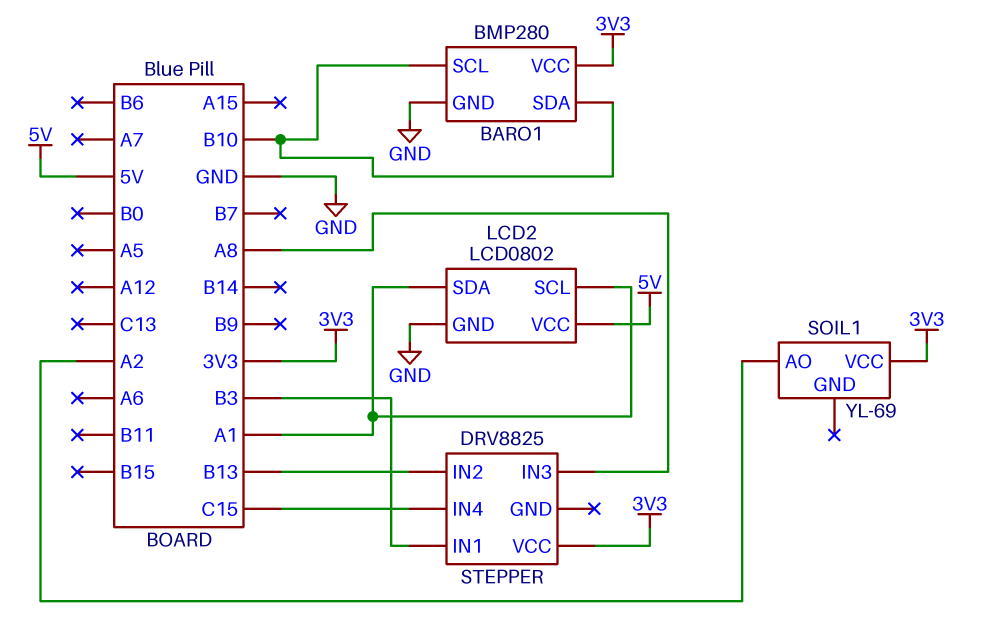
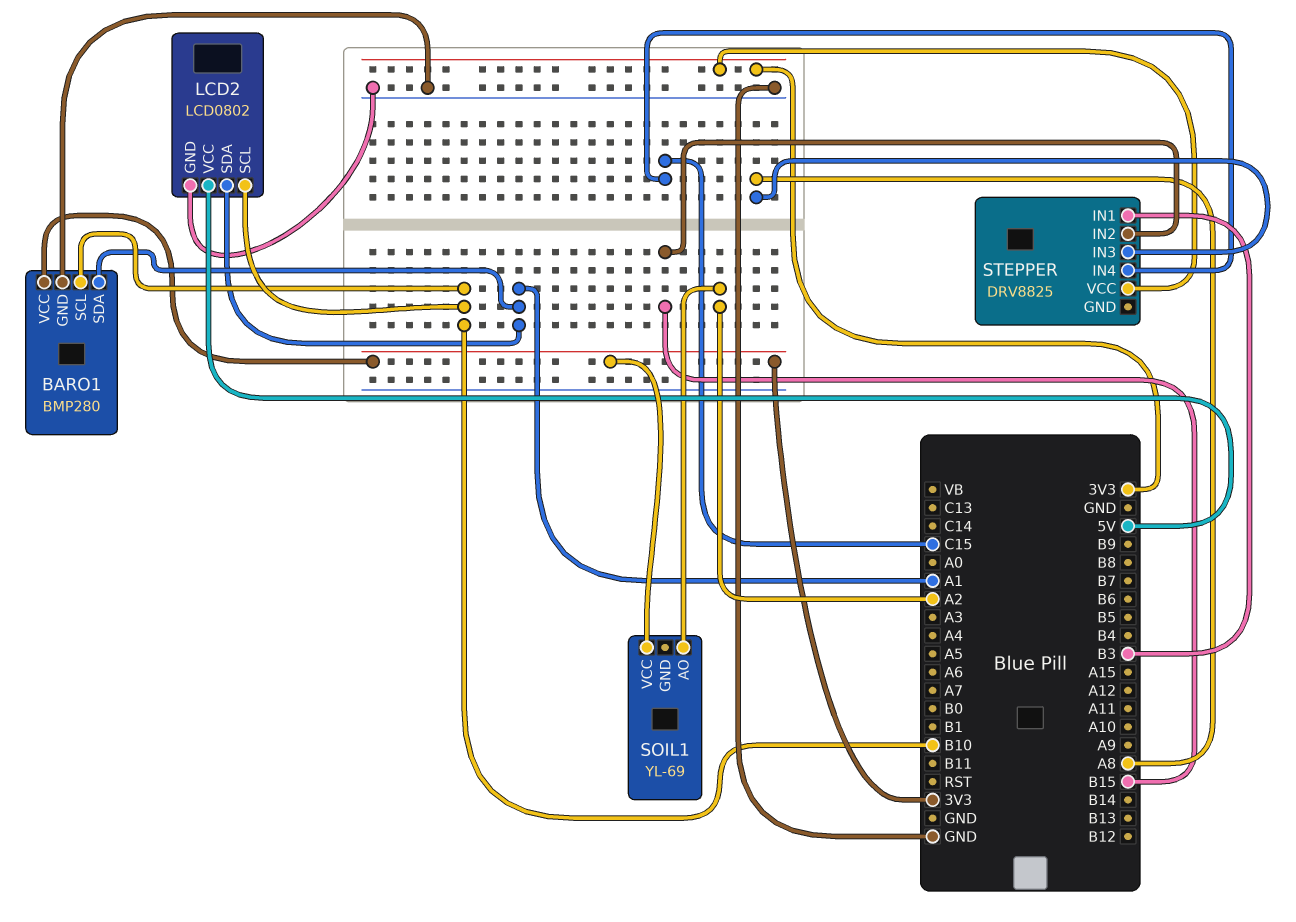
BARO1 pin SDA: B10 -> A1
LCD2 pin SCL: A1 -> B10
STEPPER pin IN2: B13 -> B15

